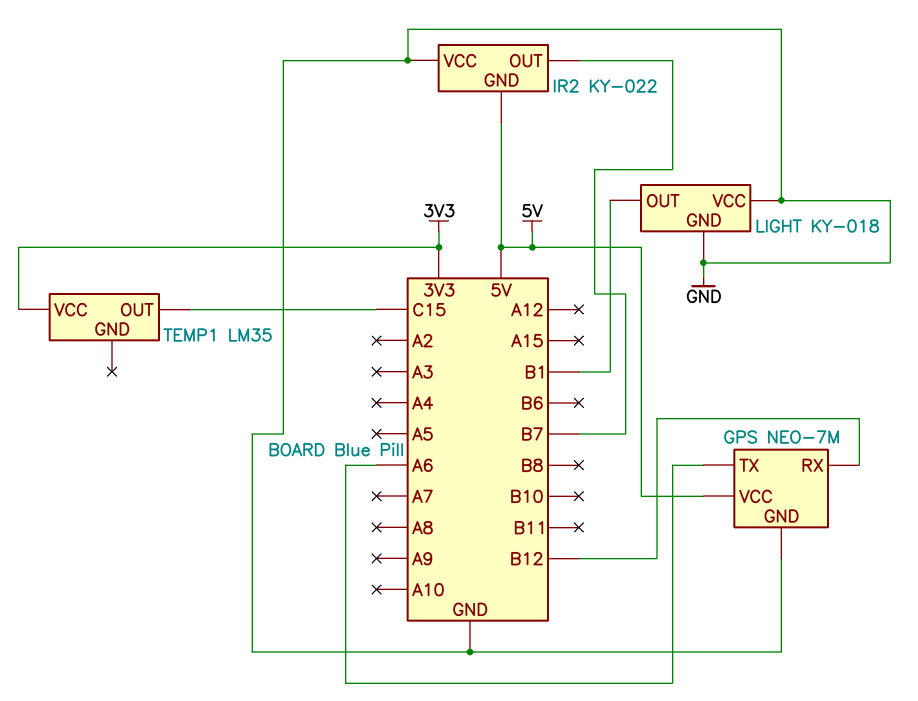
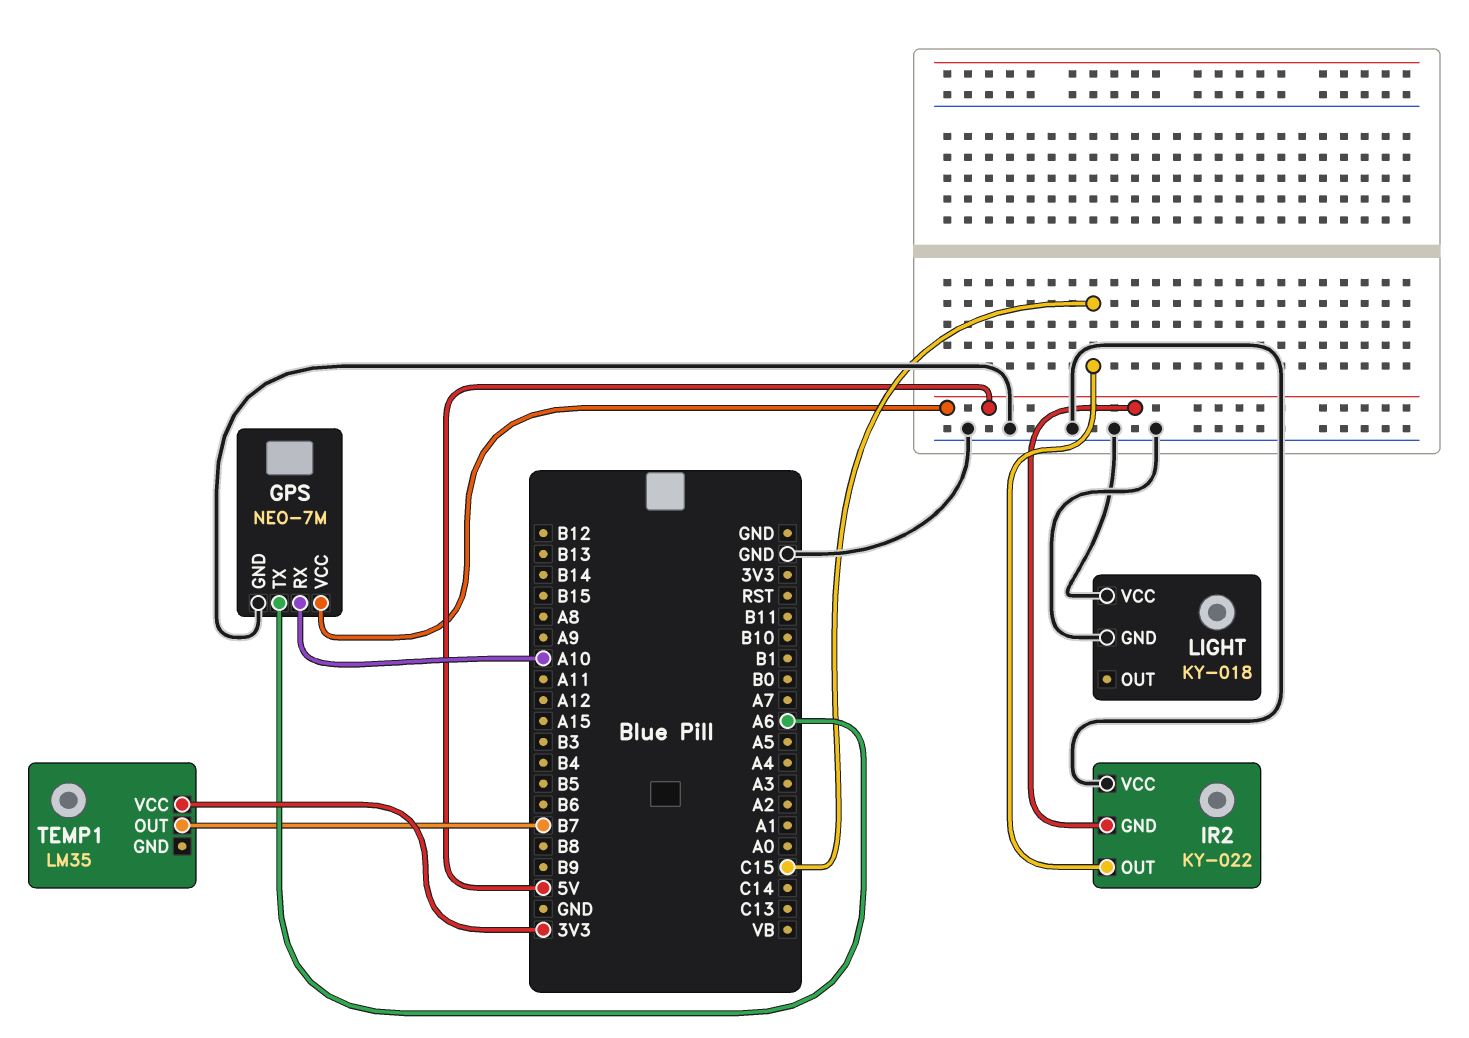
GPS pin RX: B12 -> A10
IR2 pin OUT: B7 -> C15
LIGHT pin OUT: B1 -> none
TEMP1 pin OUT: C15 -> B7

